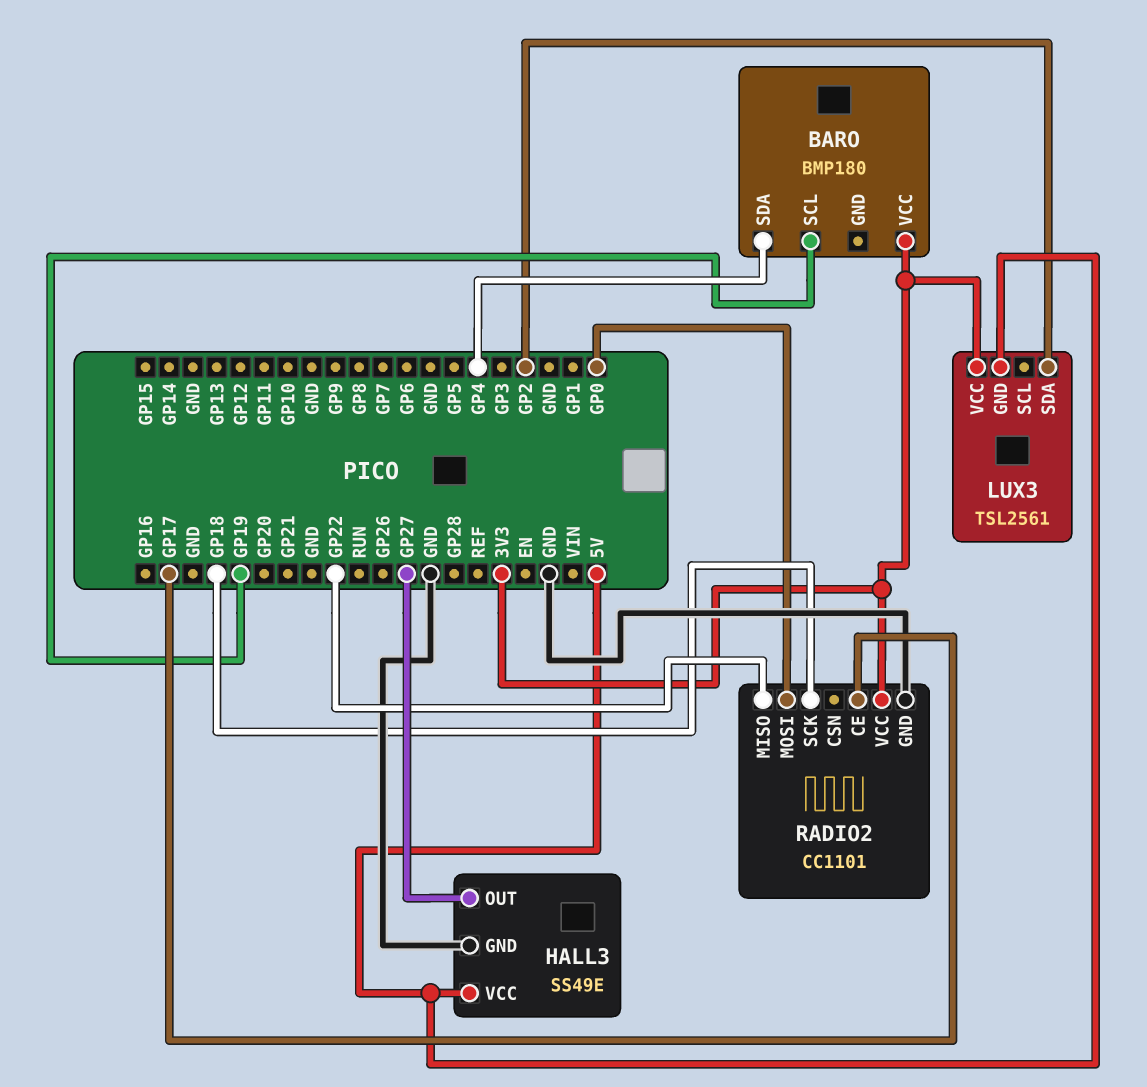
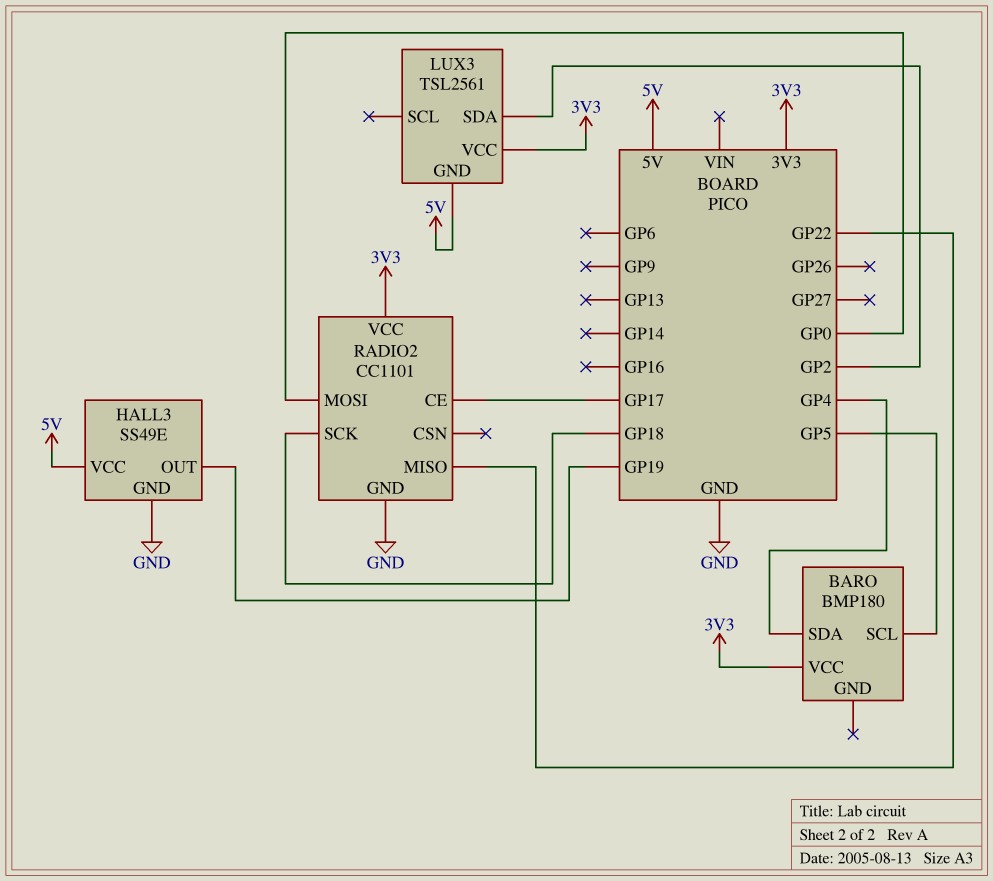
BARO pin SCL: GP19 -> GP5
HALL3 pin OUT: GP27 -> GP19

